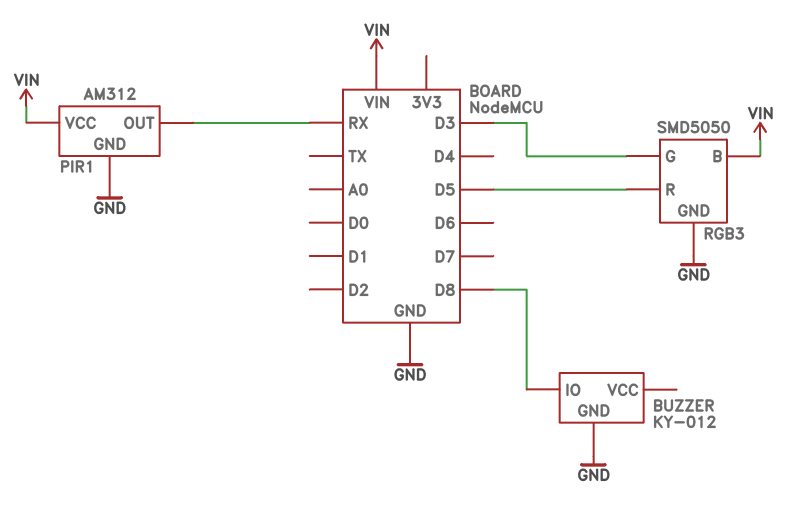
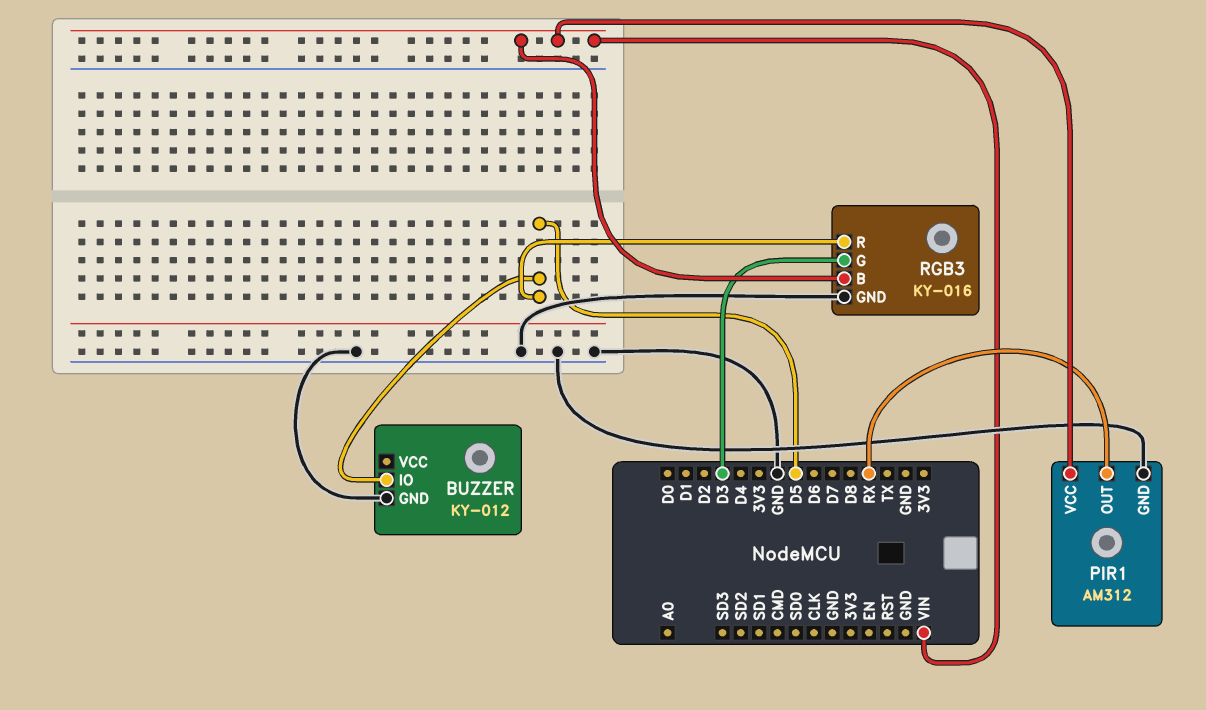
BUZZER pin IO: D8 -> D5
RGB3: SMD5050 -> KY-016

